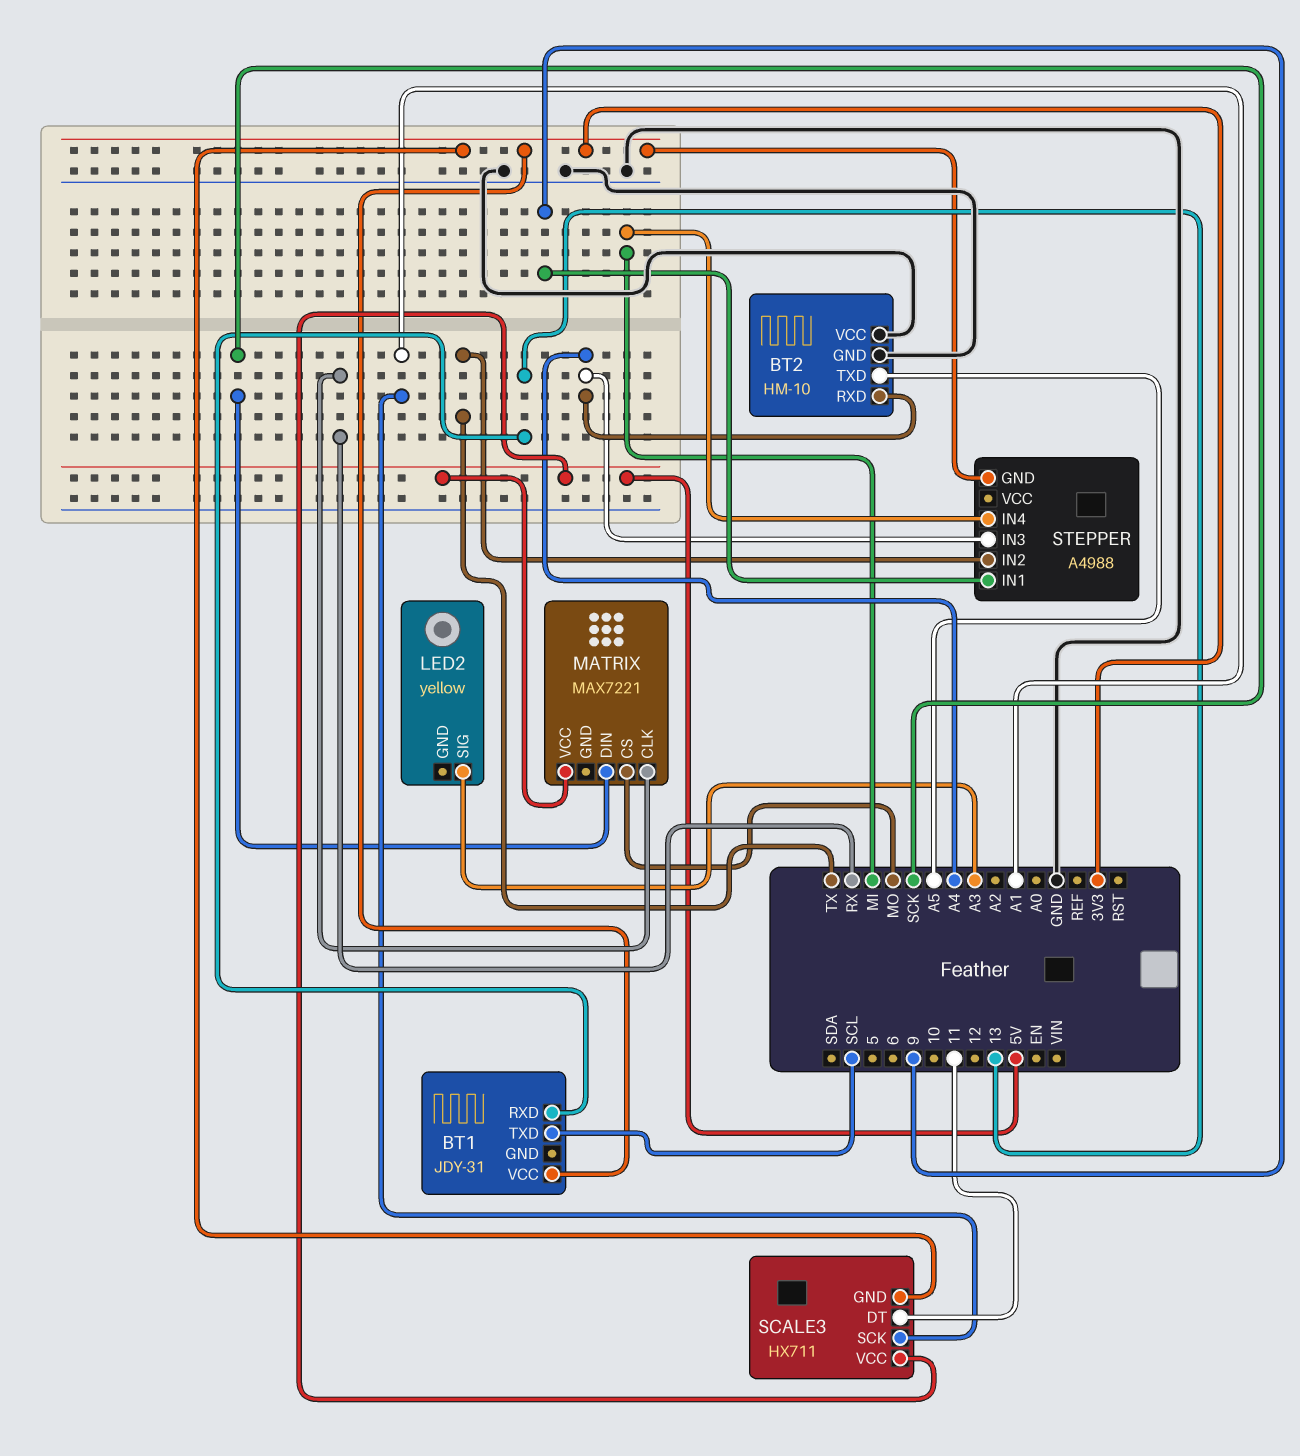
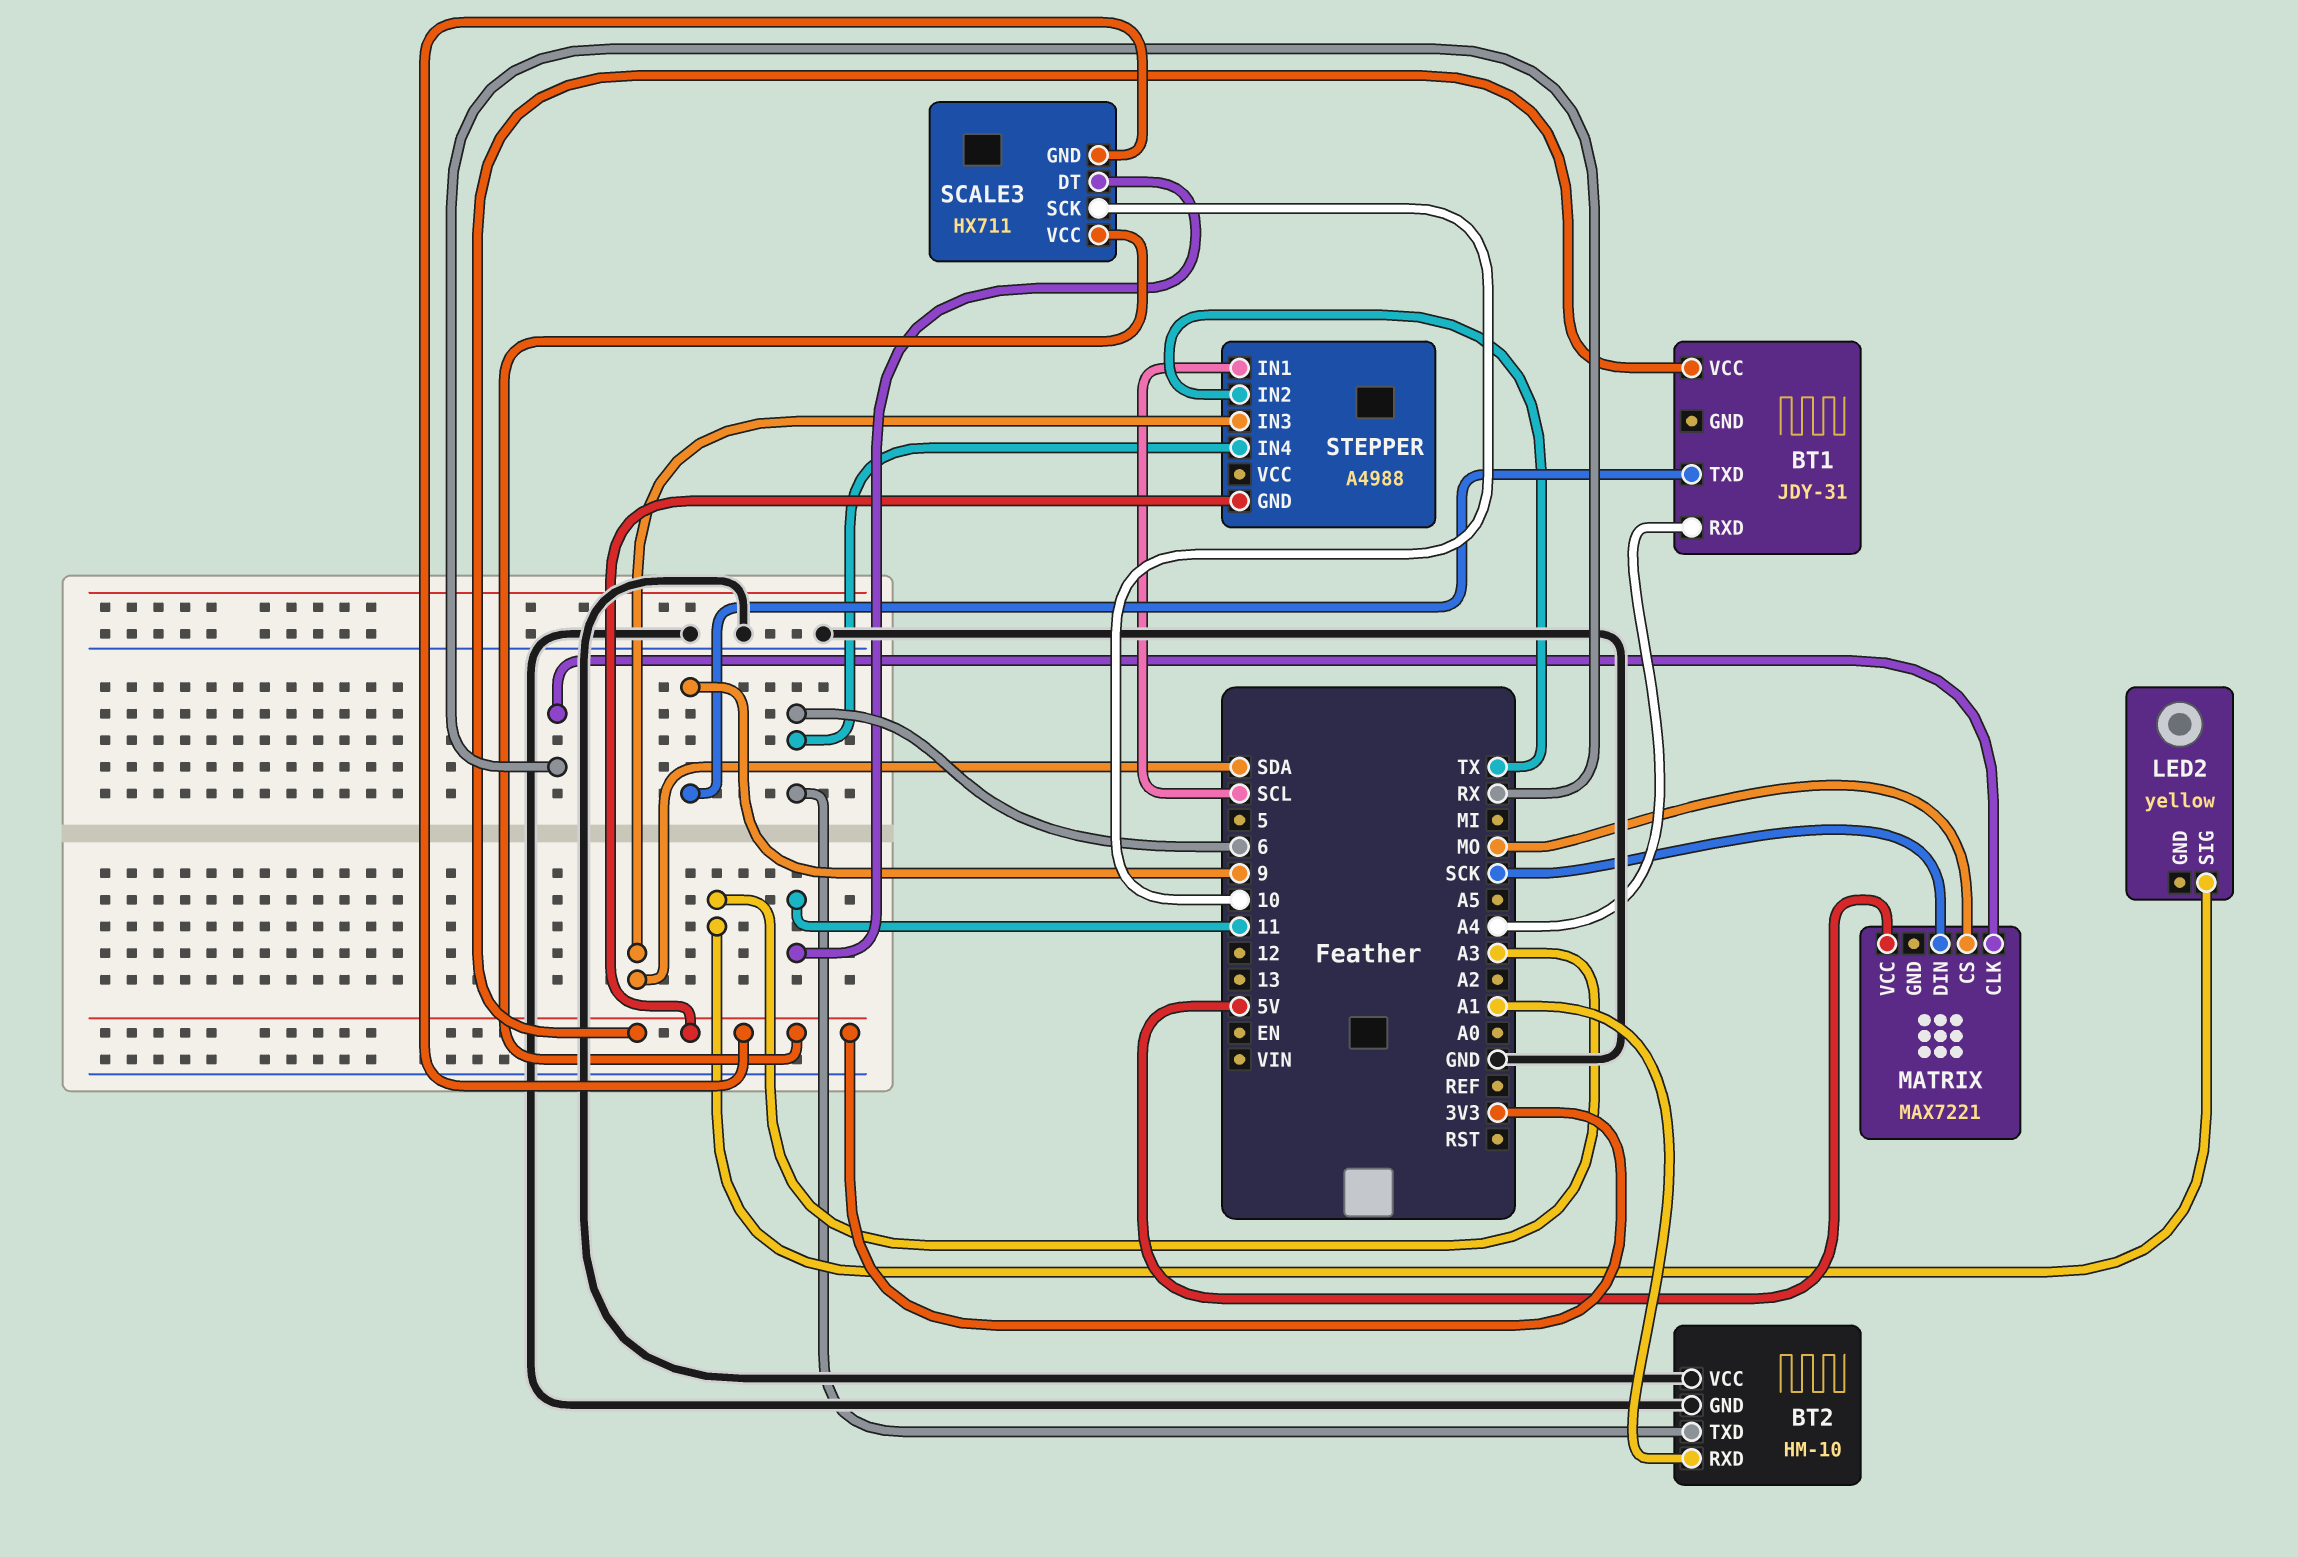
BT1 pin RXD: 13 -> A4
BT1 pin TXD: SCL -> 9
BT2 pin RXD: A4 -> A1
BT2 pin TXD: A5 -> 6
SCALE3 pin SCK: A1 -> 10
SCALE3 pin VCC: 5V -> 3V3
STEPPER pin IN1: 9 -> SCL
STEPPER pin IN3: A4 -> SDA
STEPPER pin IN4: MI -> 6

